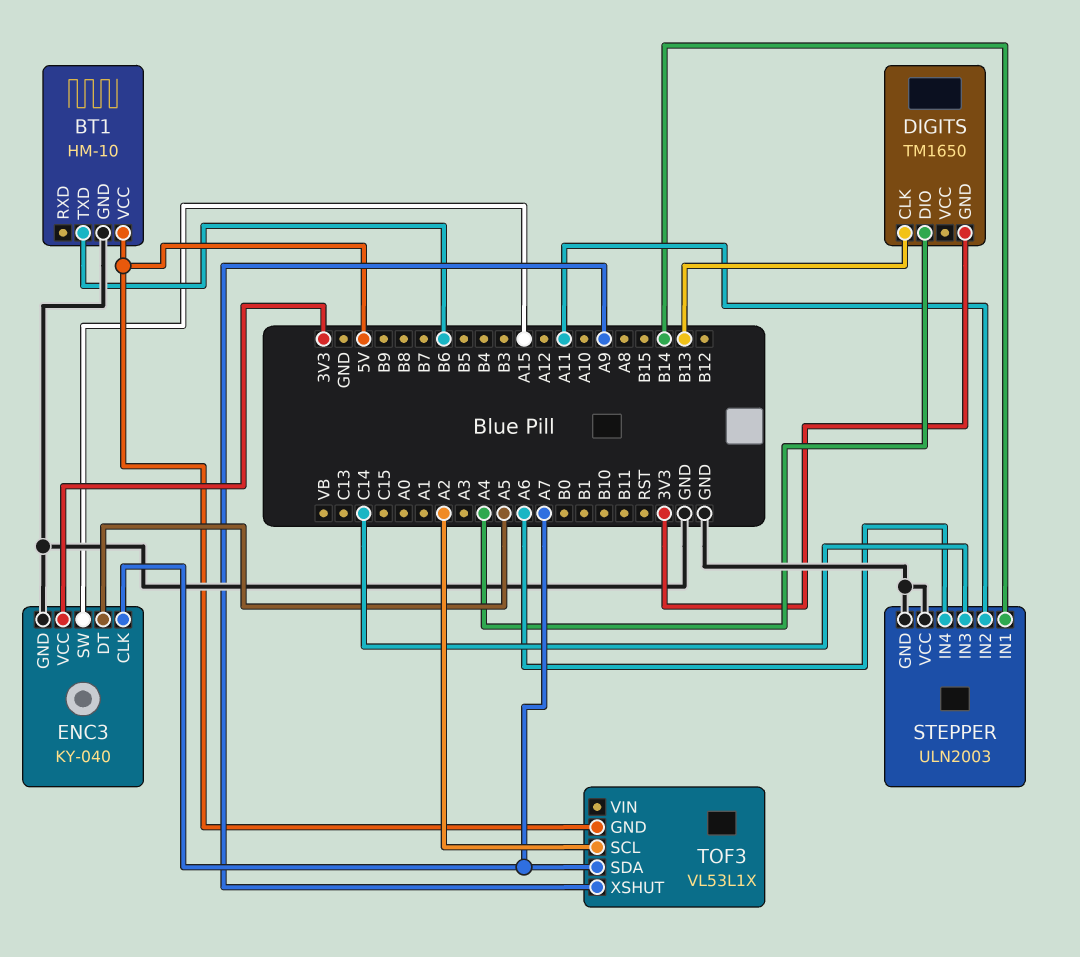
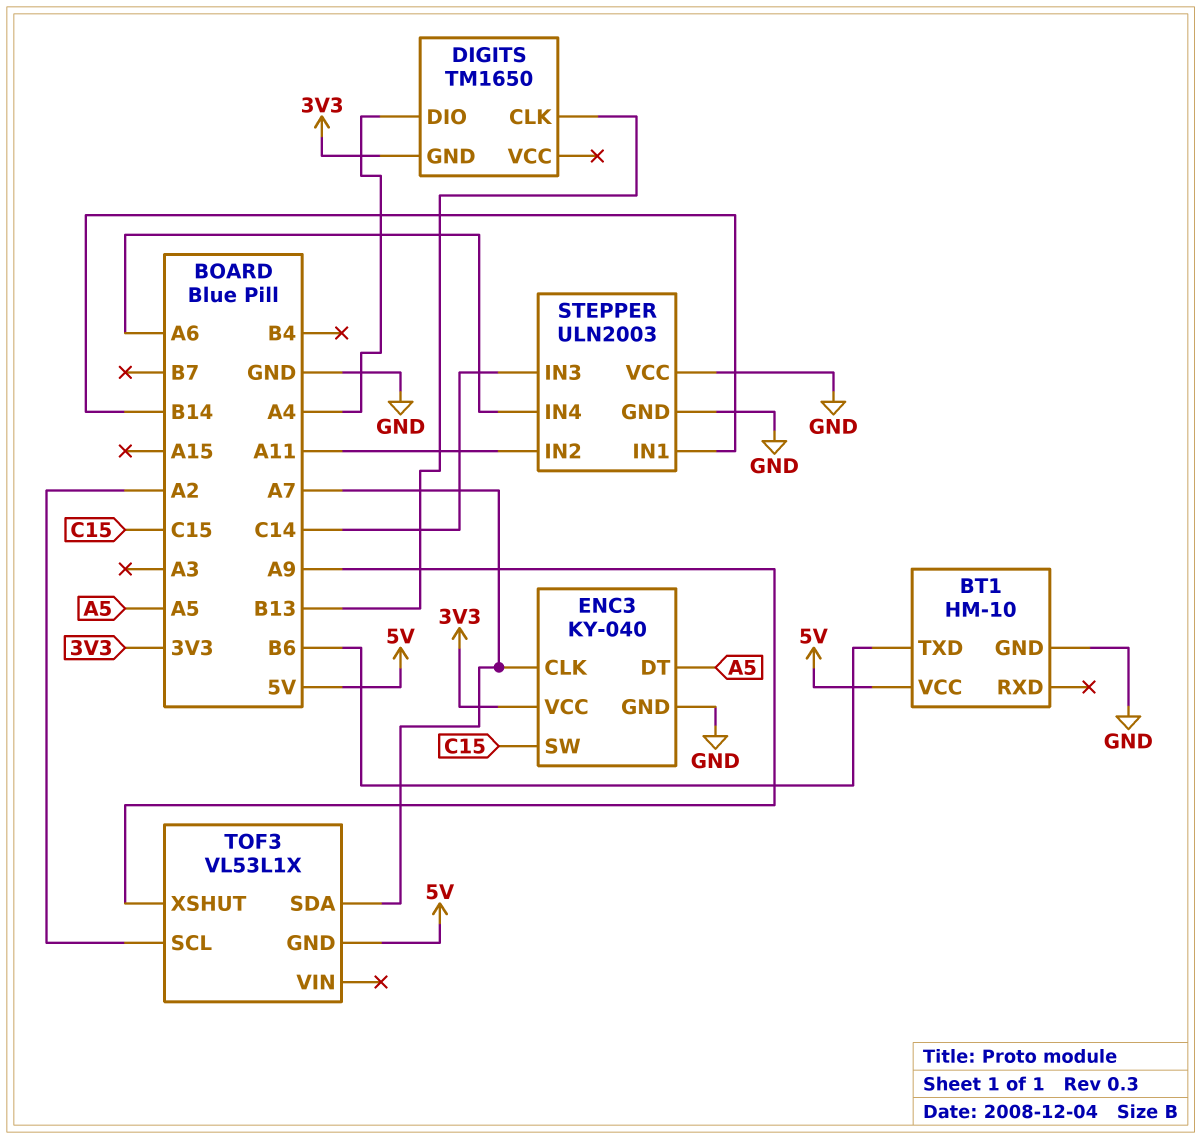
ENC3 pin SW: A15 -> C15

